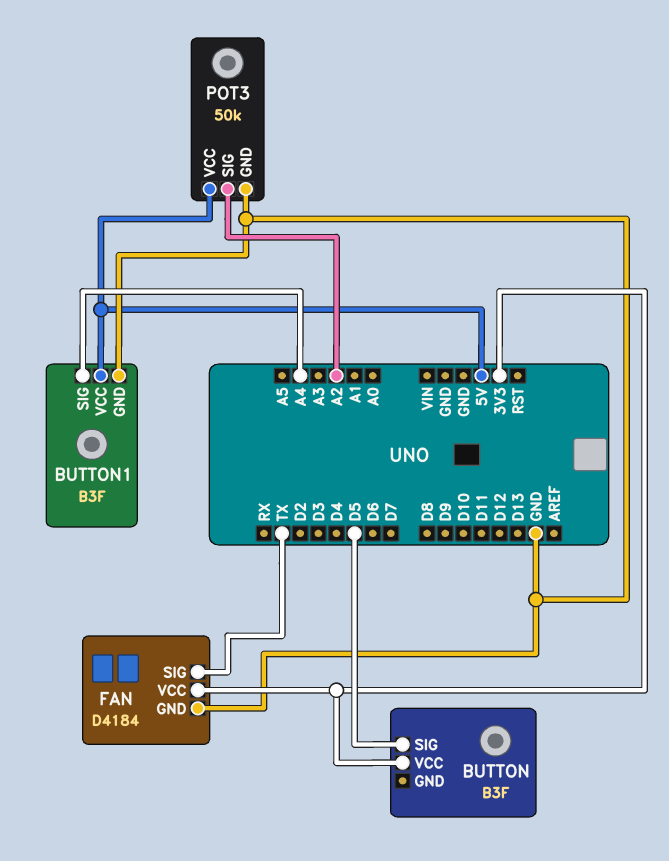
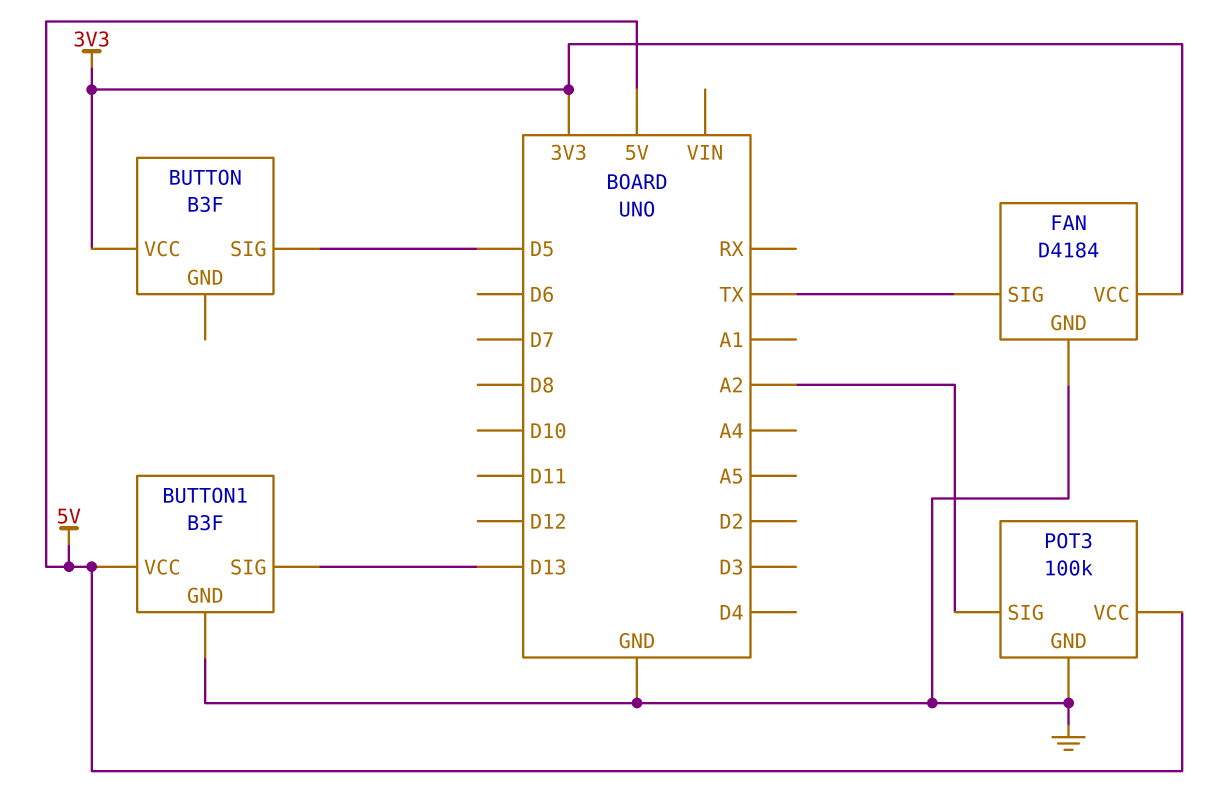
BUTTON1 pin SIG: A4 -> D13
POT3: 50k -> 100k

